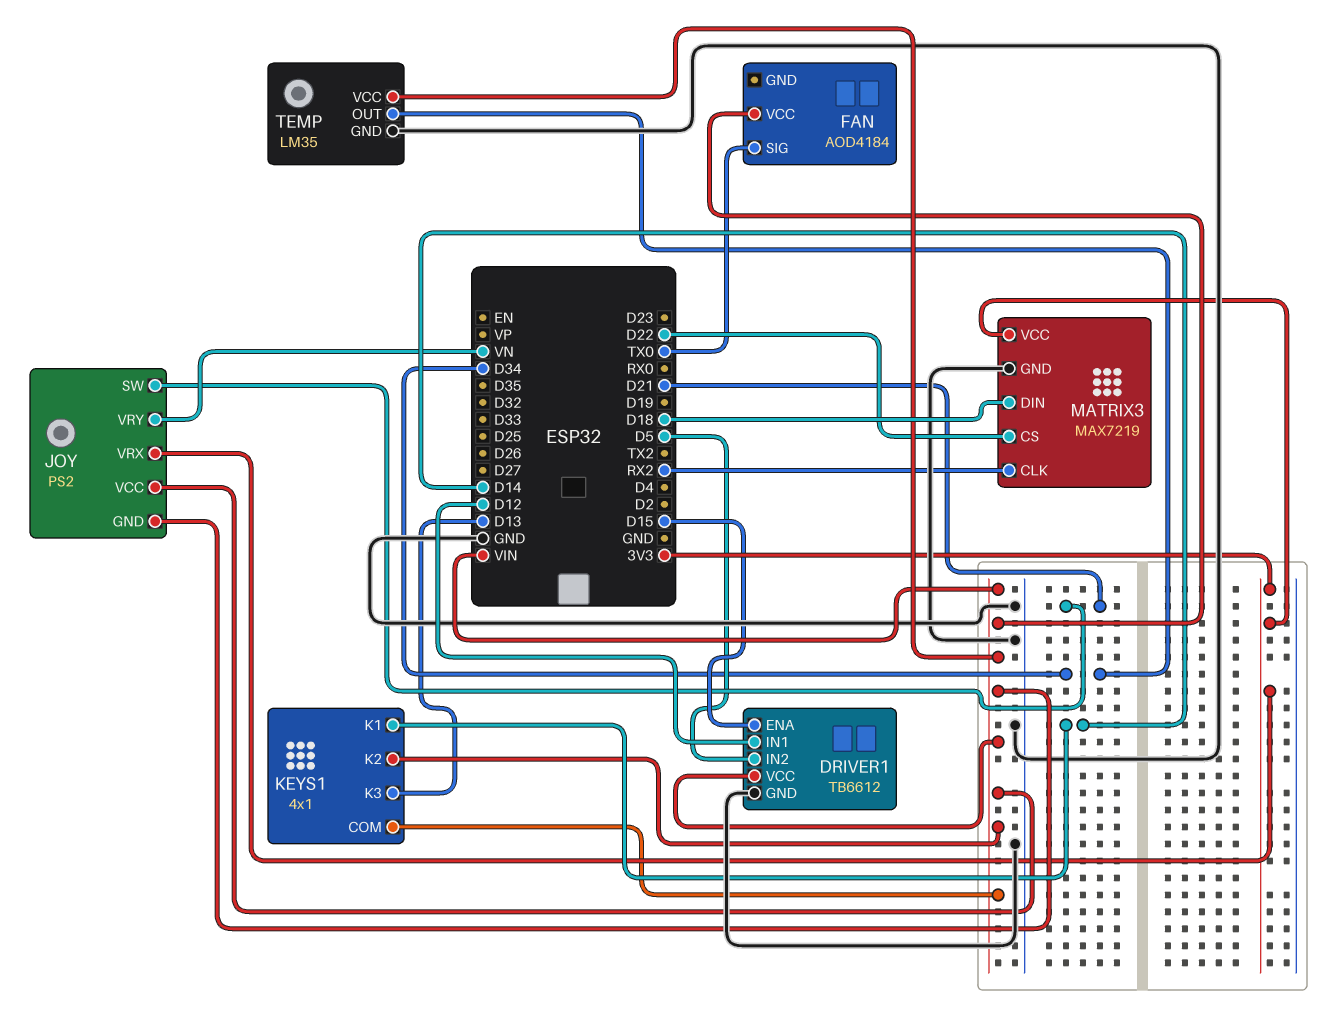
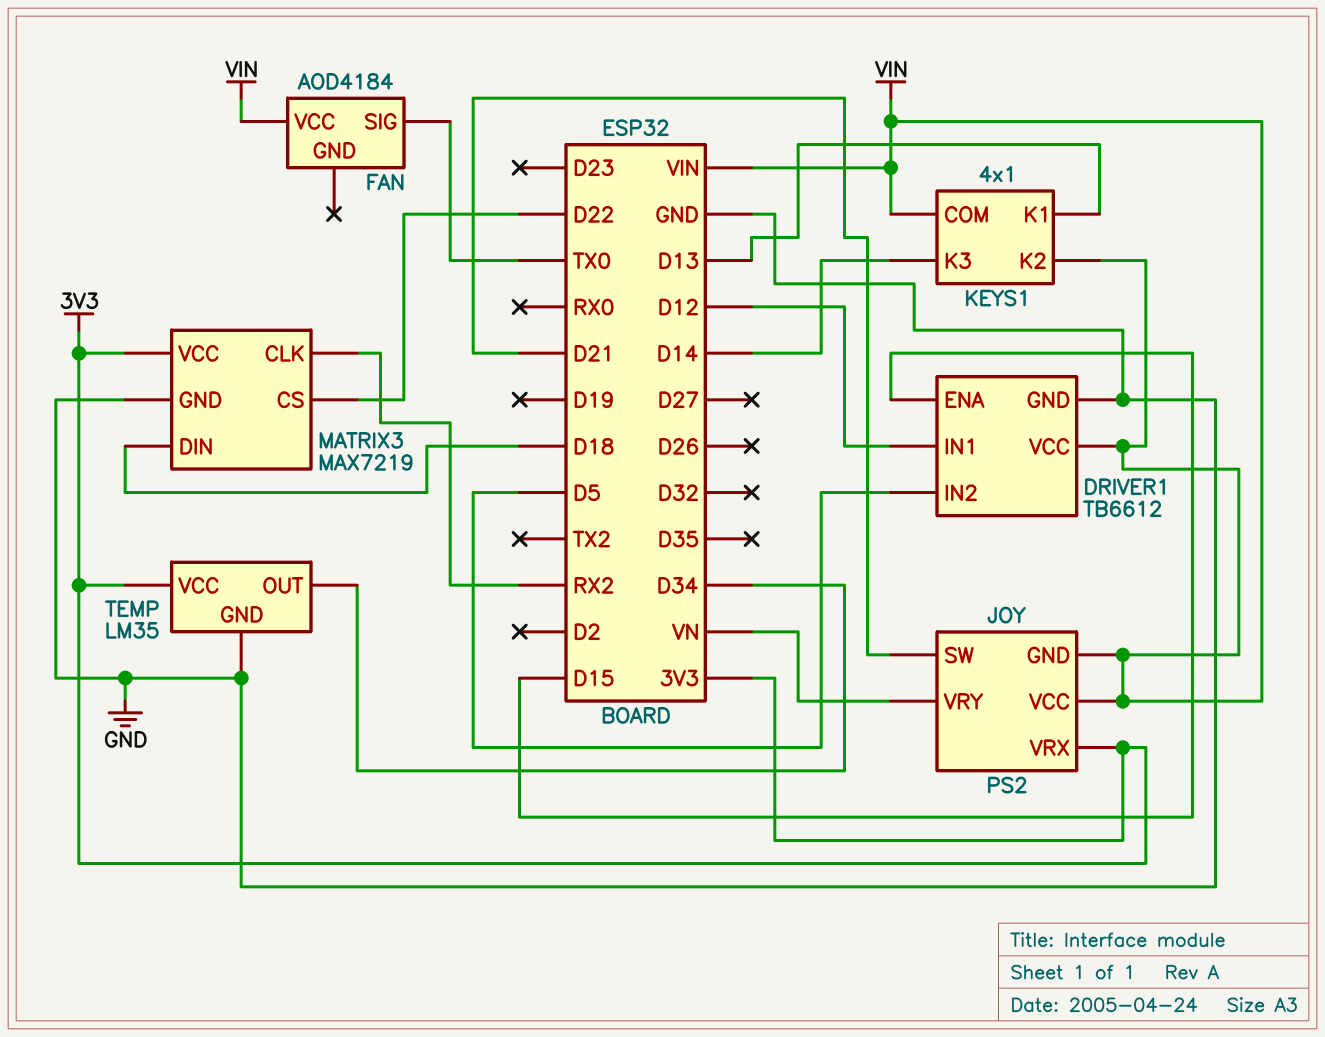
KEYS1 pin K1: D14 -> D13
KEYS1 pin K3: D13 -> D14
TEMP pin VCC: VIN -> 3V3

